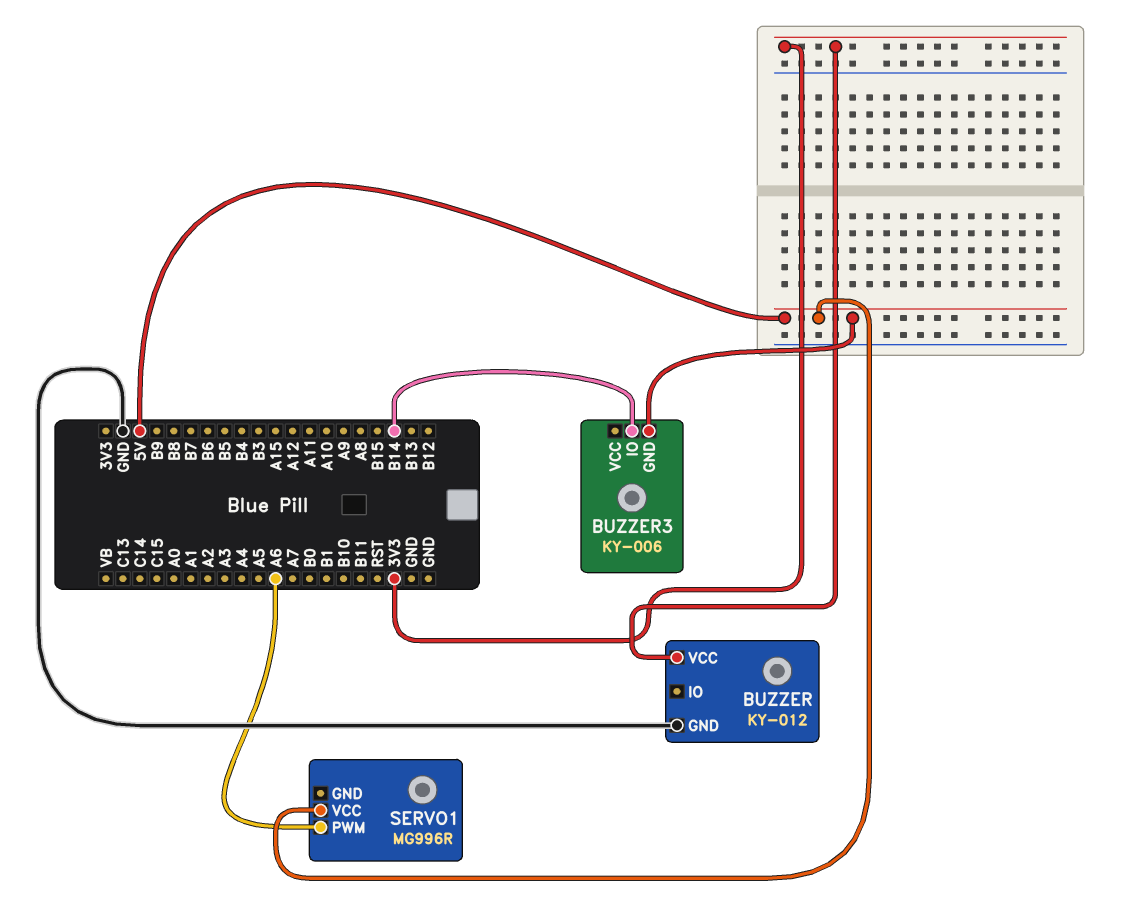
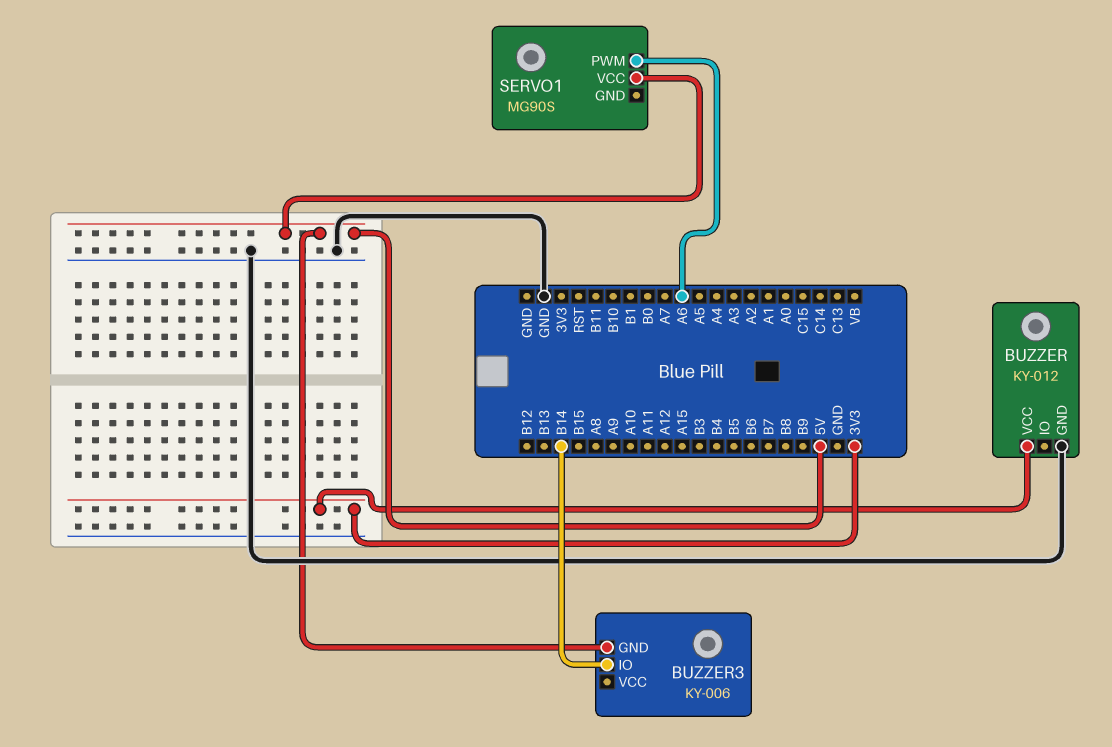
SERVO1: MG996R -> MG90S

